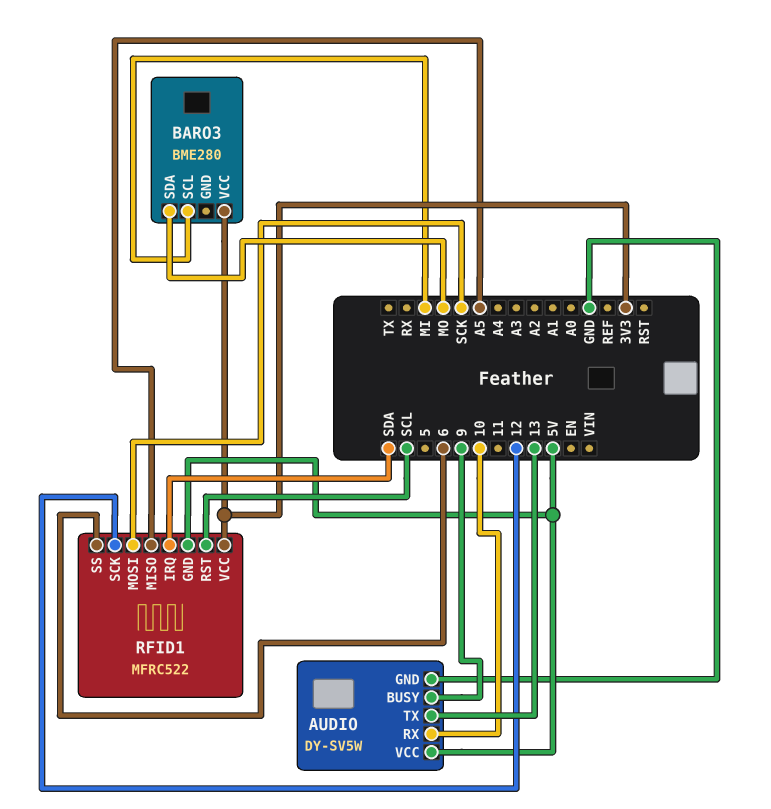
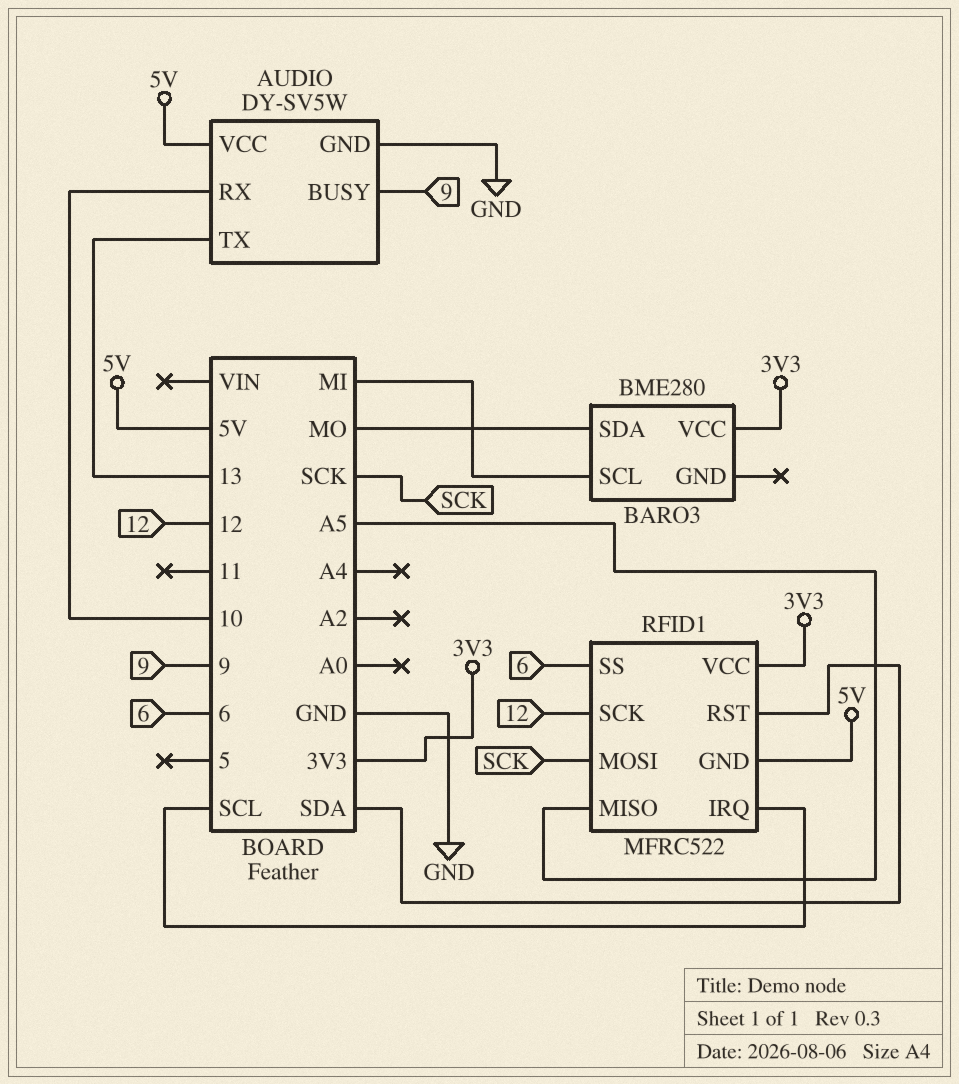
RFID1 pin IRQ: SDA -> SCL
RFID1 pin RST: SCL -> SDA

